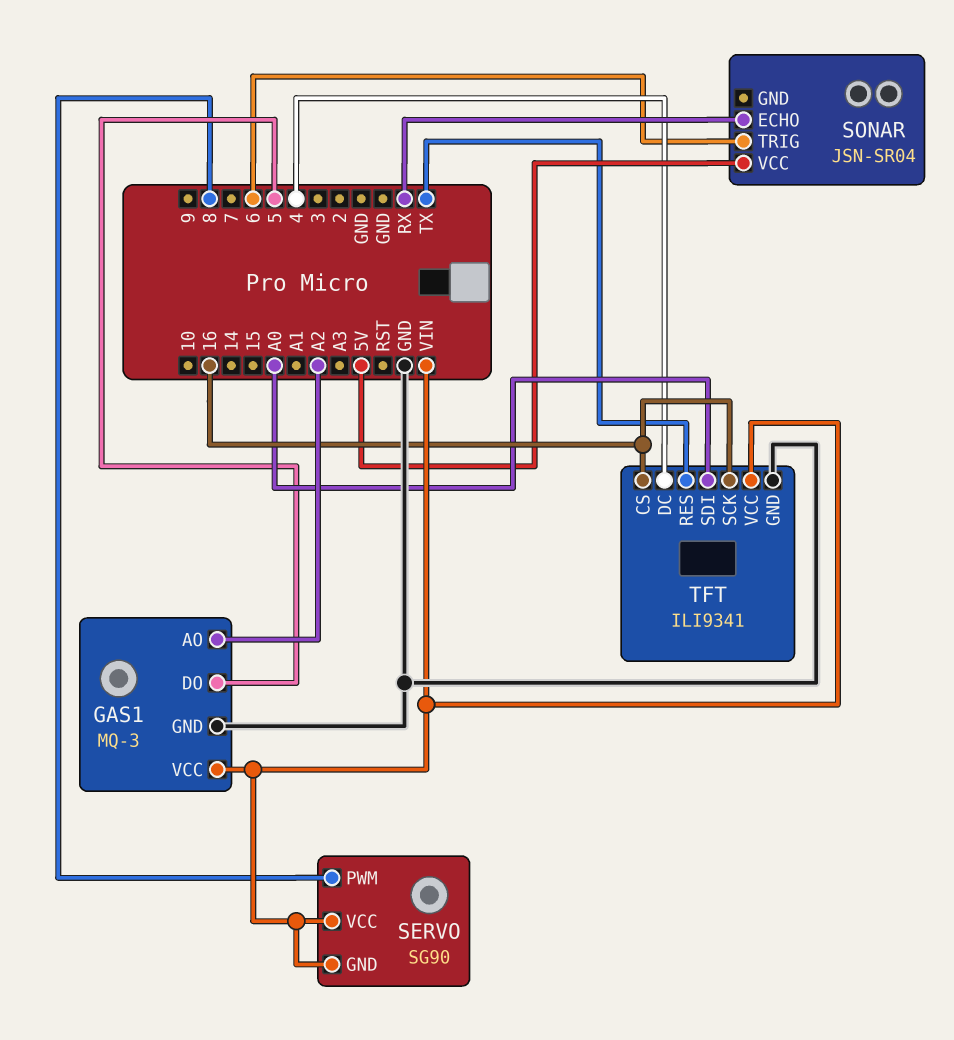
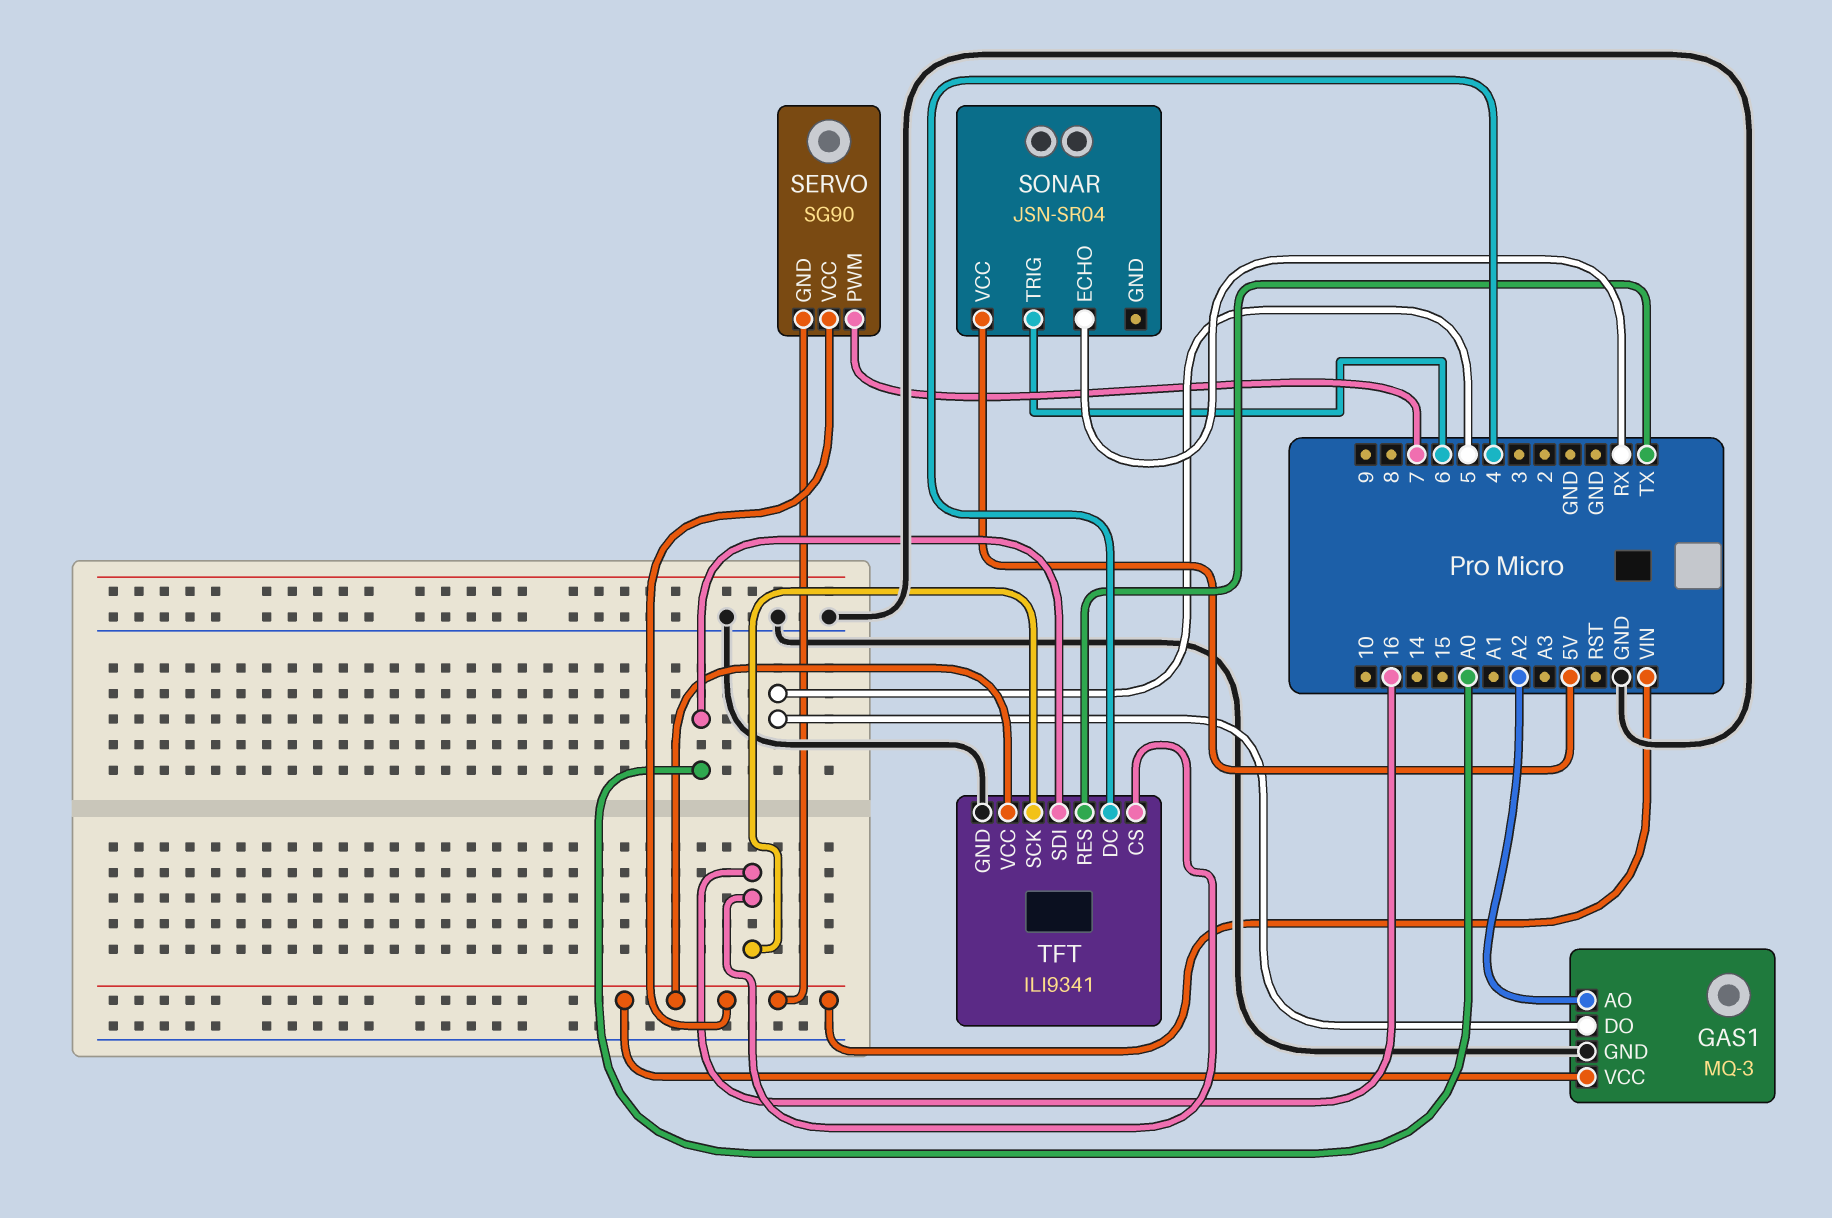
SERVO pin PWM: 8 -> 7

